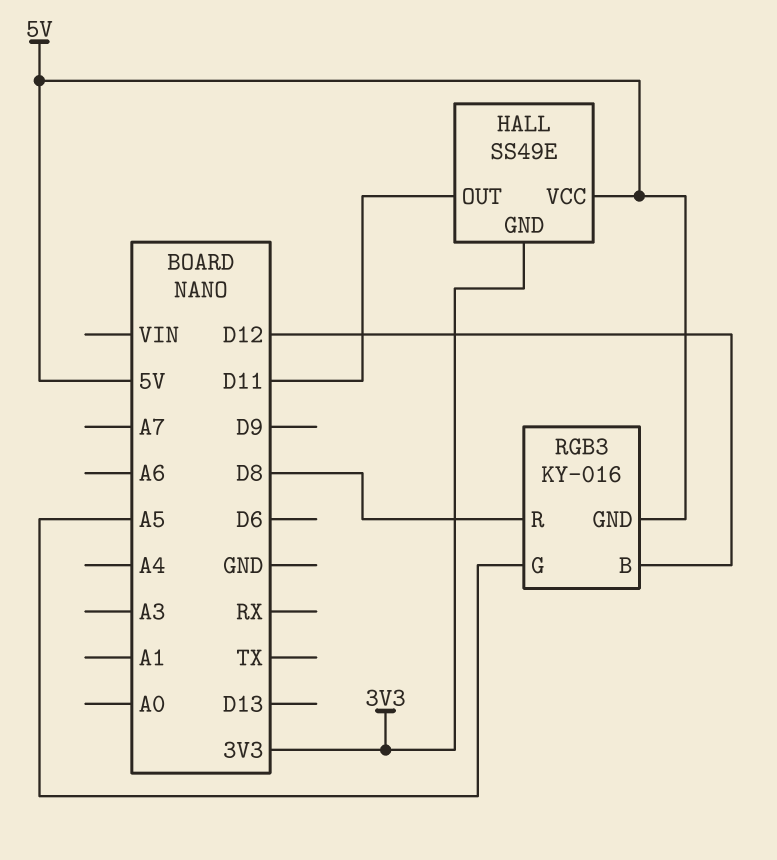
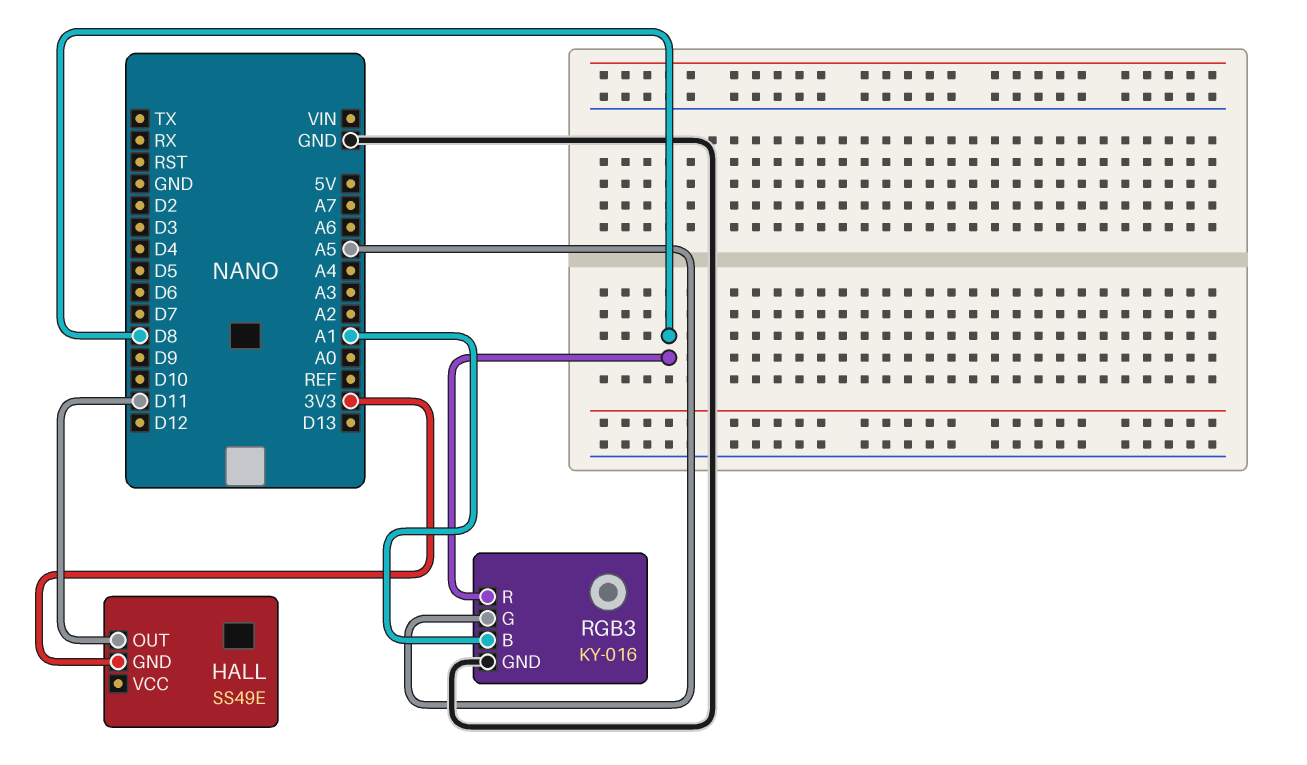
HALL pin VCC: 5V -> none
RGB3 pin B: D12 -> A1
RGB3 pin GND: 5V -> GND

